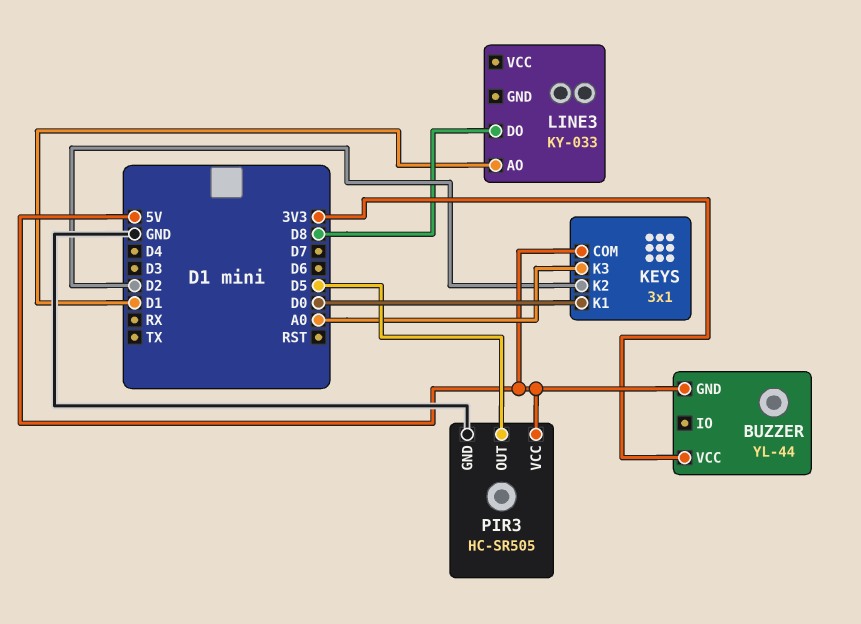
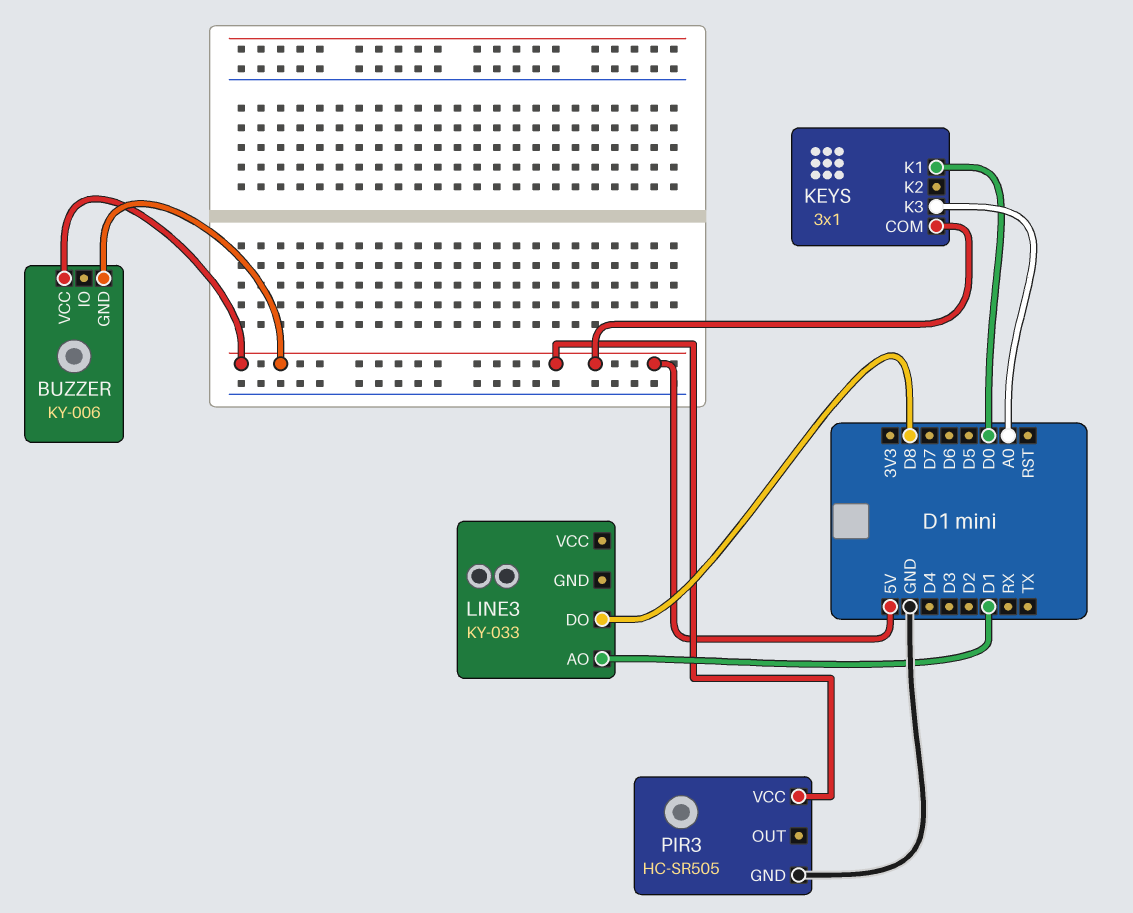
BUZZER: YL-44 -> KY-006
BUZZER pin VCC: 3V3 -> 5V
KEYS pin K2: D2 -> none
PIR3 pin OUT: D5 -> none

